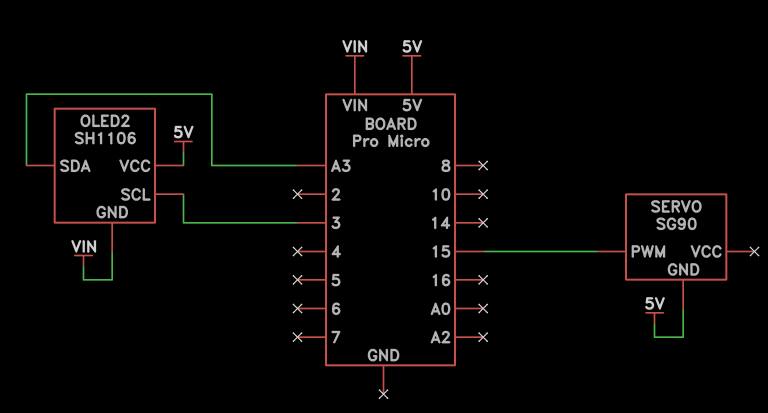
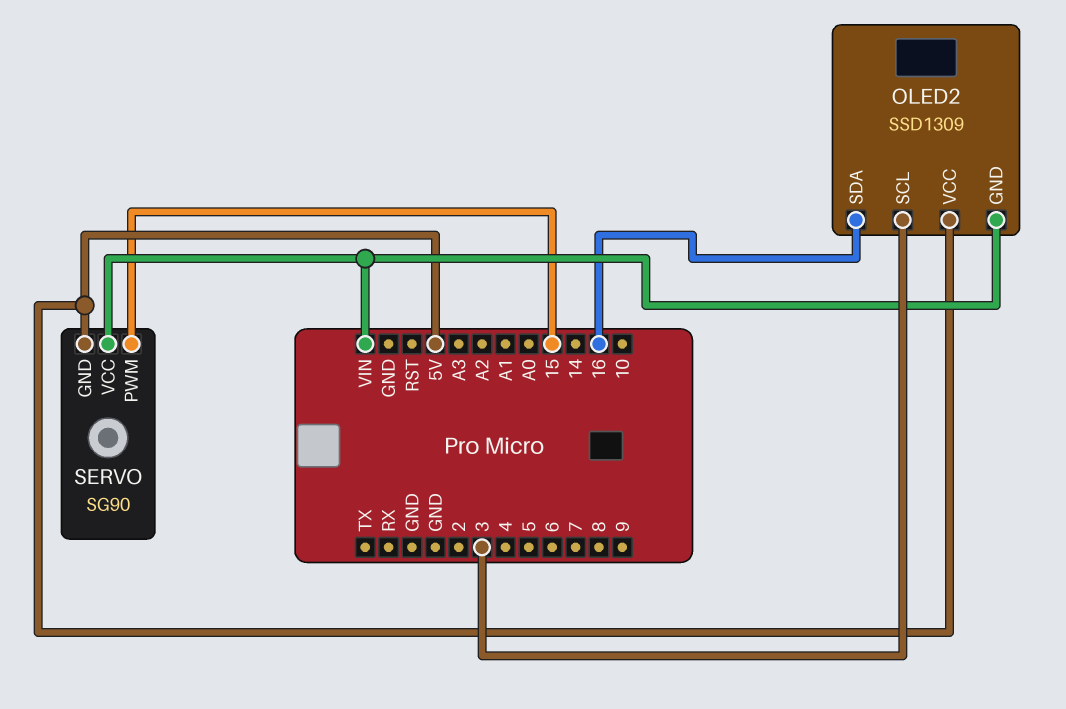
OLED2: SH1106 -> SSD1309
OLED2 pin SDA: A3 -> 16
SERVO pin VCC: none -> VIN

